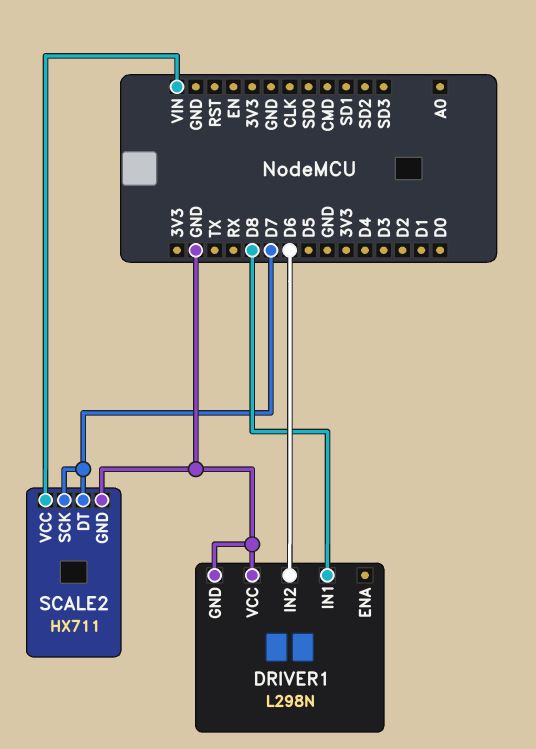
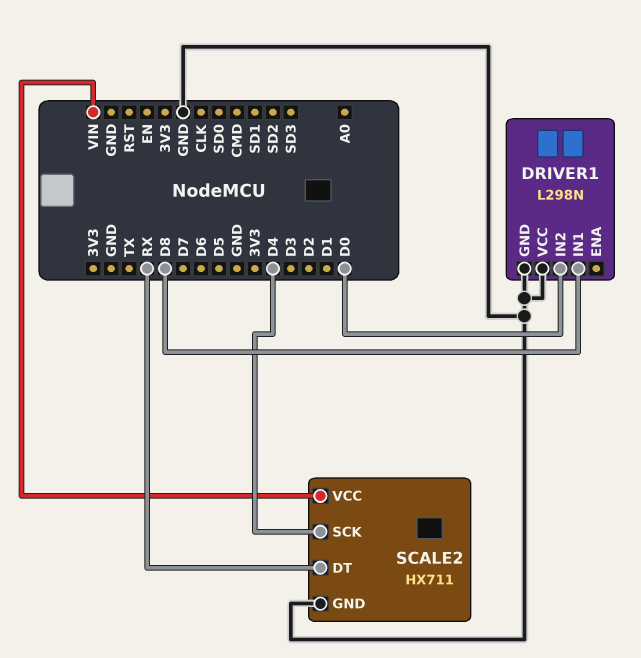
DRIVER1 pin IN2: D6 -> D0
SCALE2 pin DT: D7 -> RX
SCALE2 pin SCK: D7 -> D4

